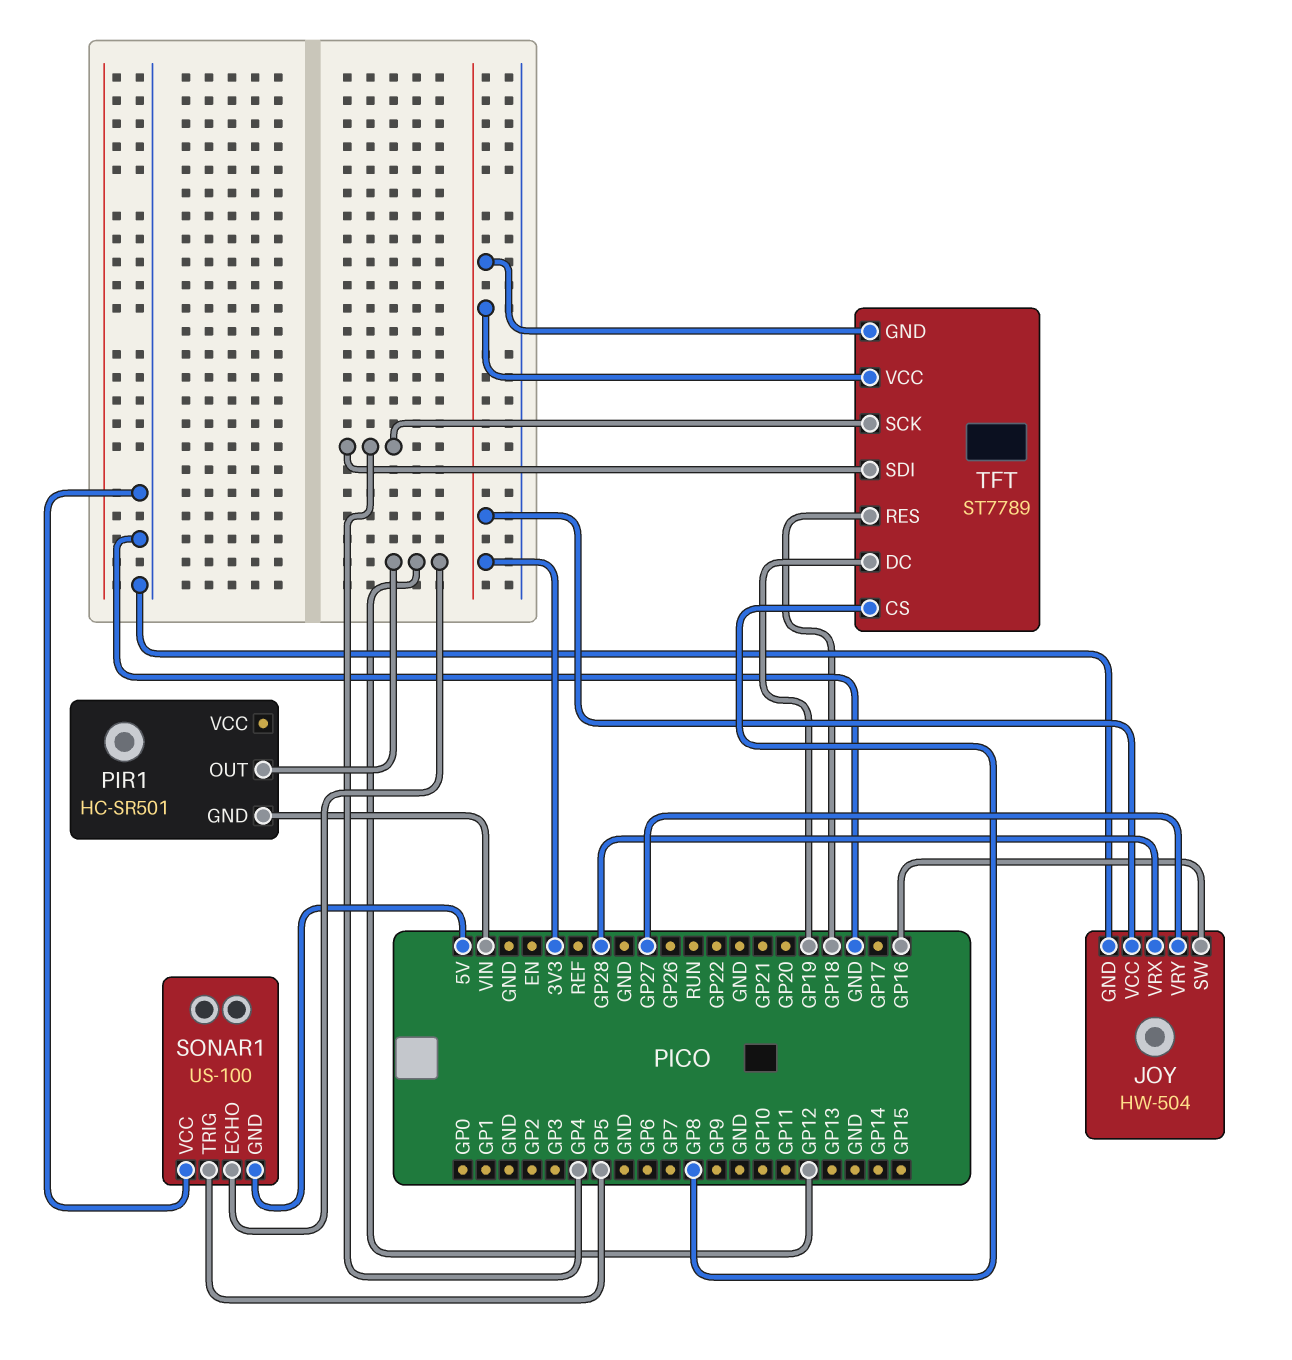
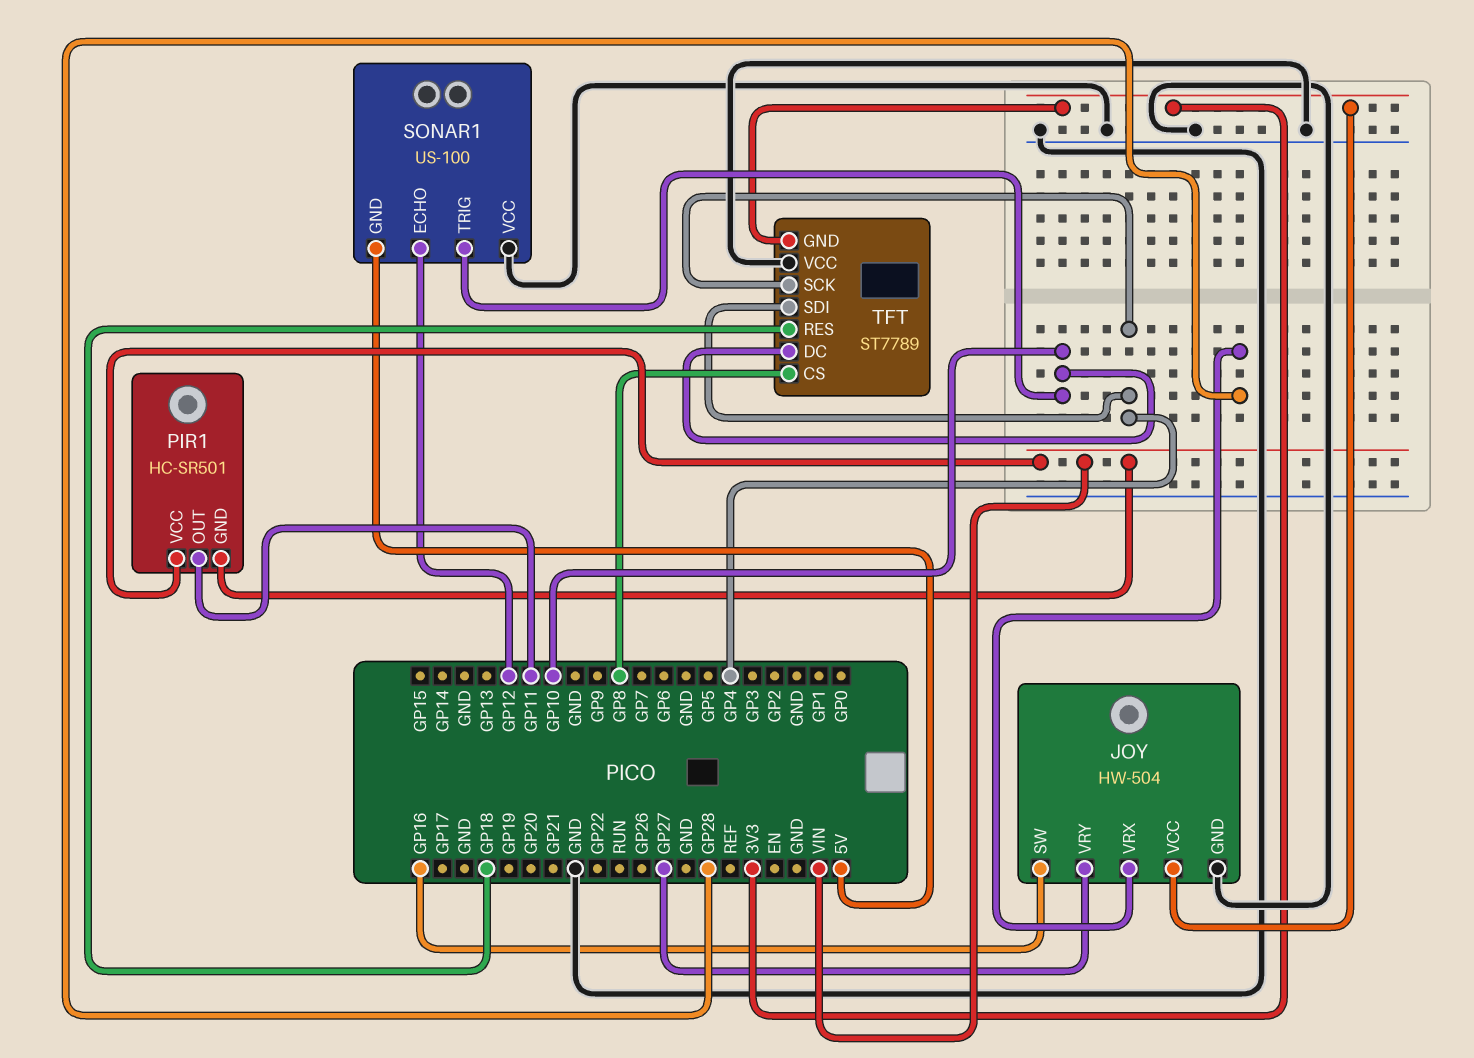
PIR1 pin OUT: GP12 -> GP11
PIR1 pin VCC: none -> VIN
SONAR1 pin TRIG: GP5 -> GP10
TFT pin DC: GP19 -> GP10
TFT pin VCC: 3V3 -> GND

